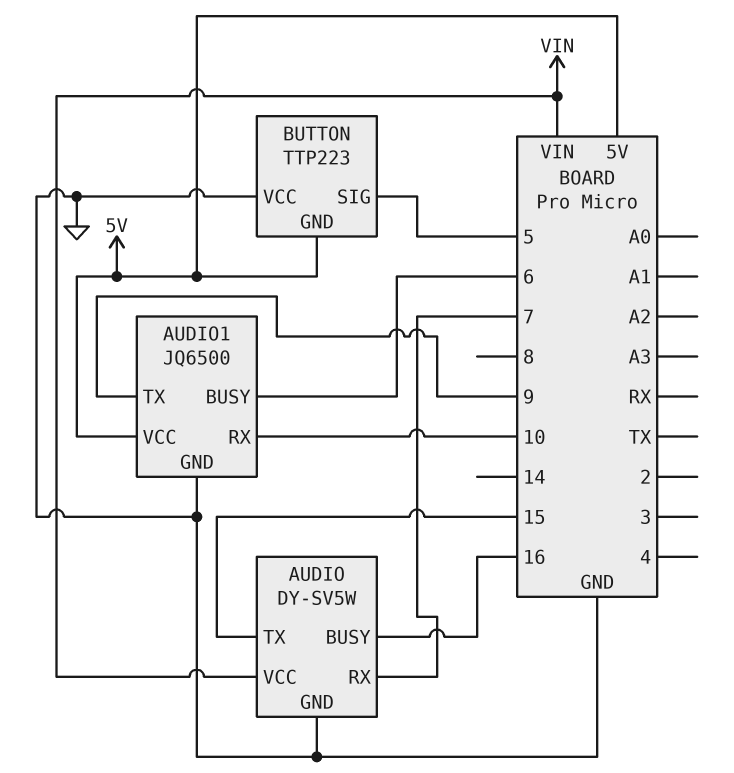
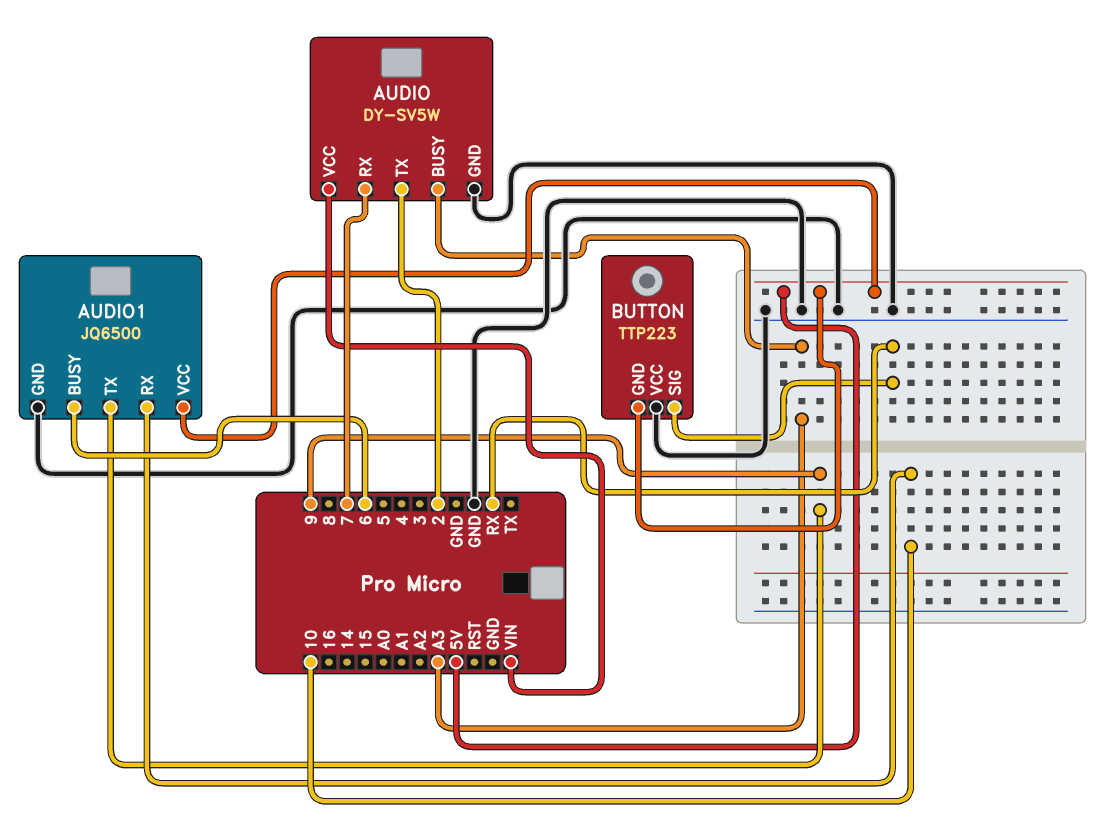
AUDIO pin BUSY: 16 -> A3
AUDIO pin TX: 15 -> 2
BUTTON pin SIG: 5 -> RX

